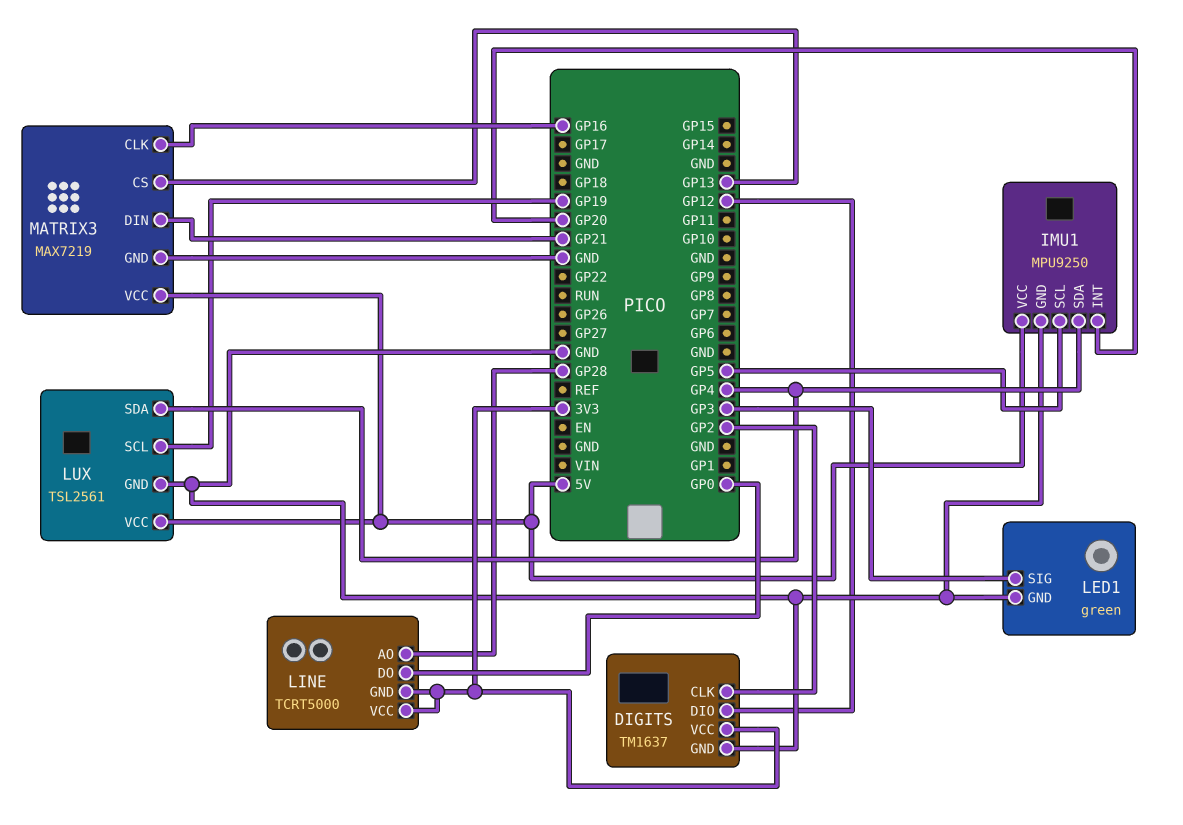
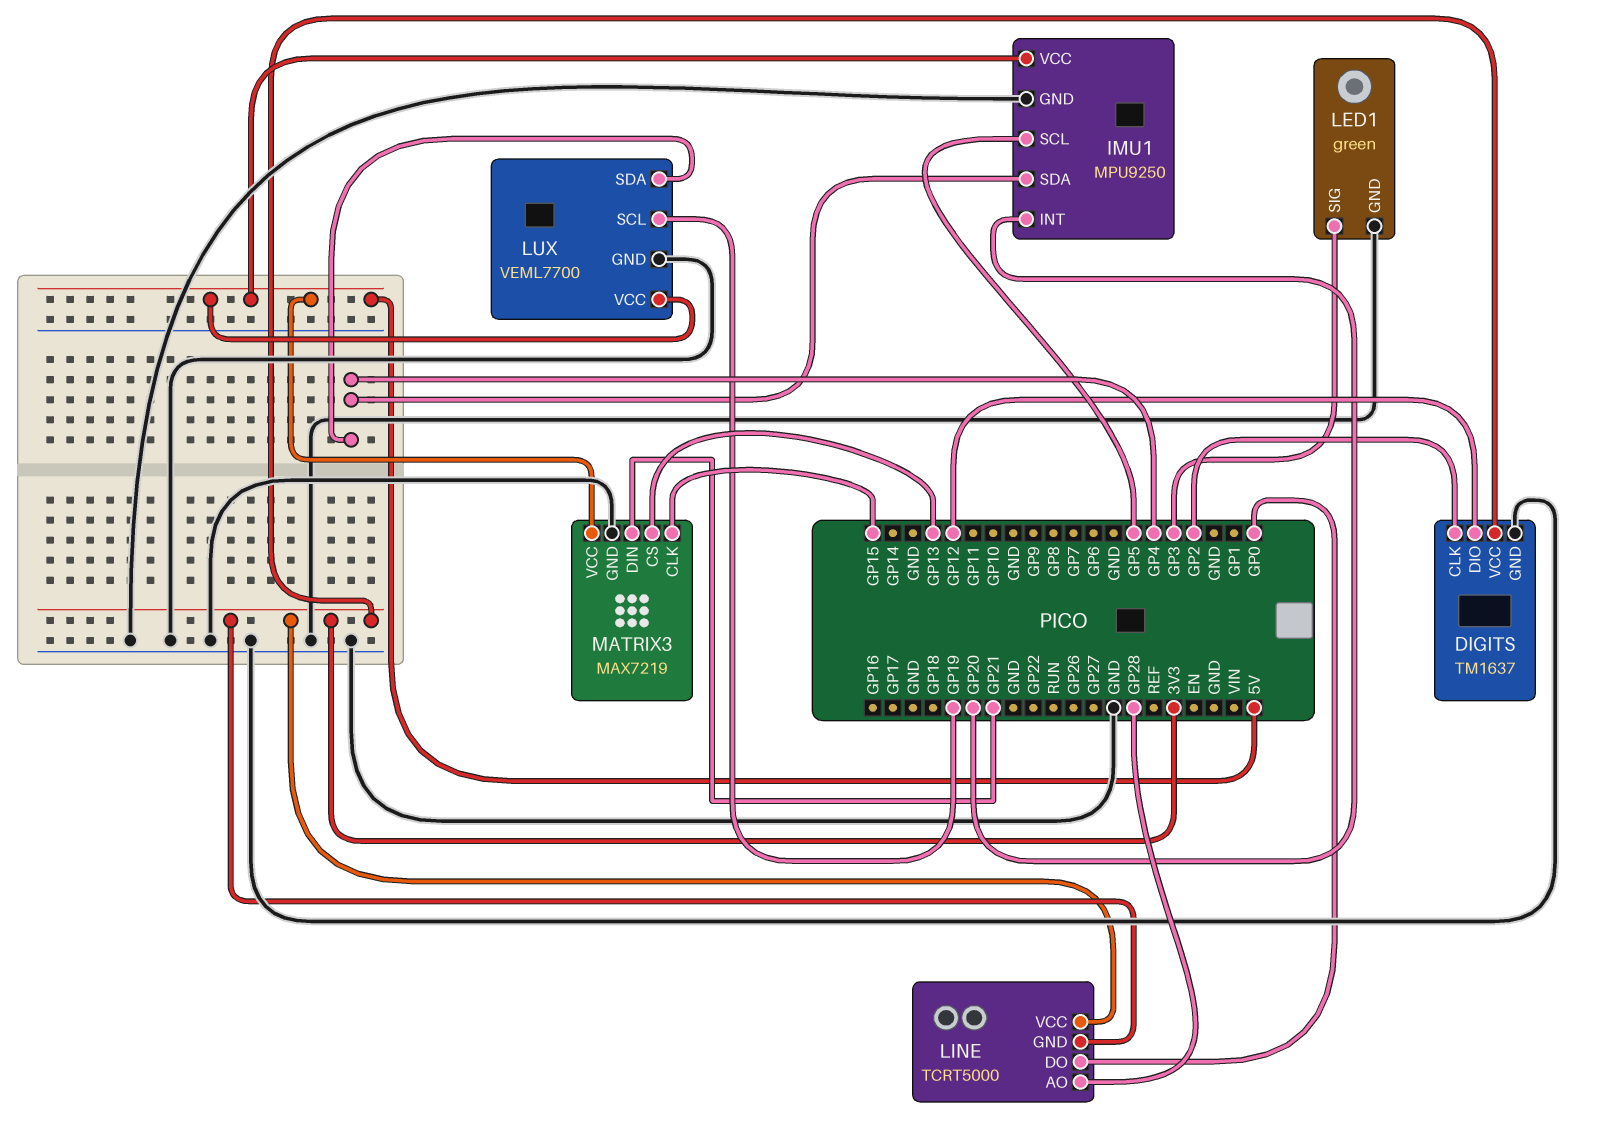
LUX: TSL2561 -> VEML7700
MATRIX3 pin CLK: GP16 -> GP15

